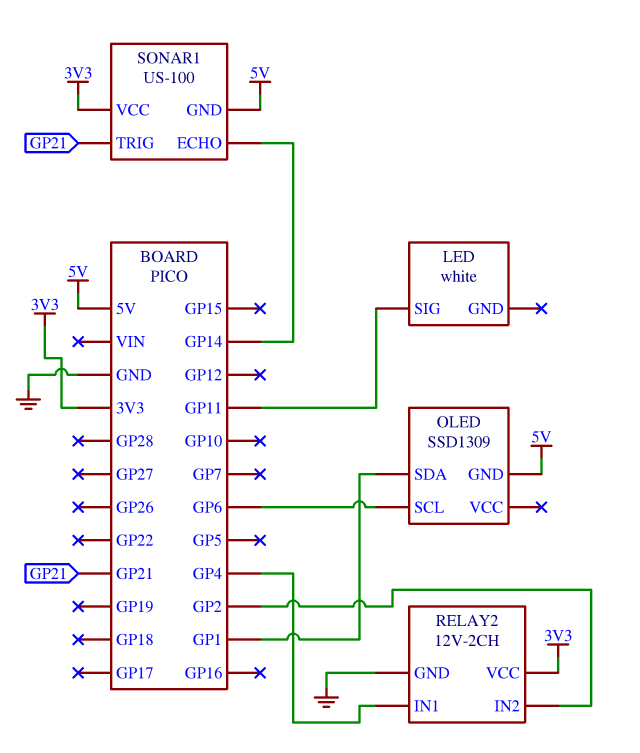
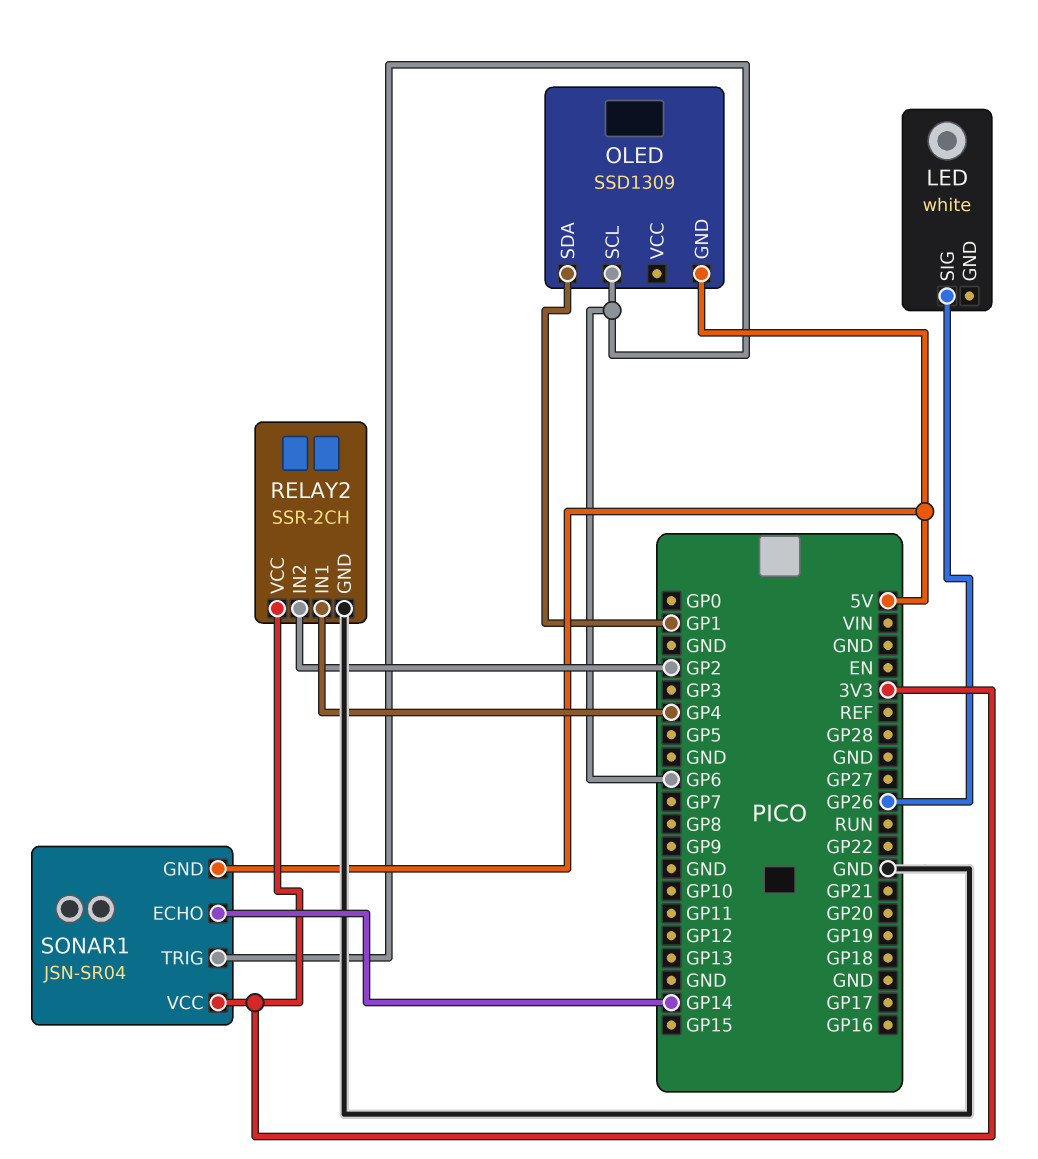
LED pin SIG: GP11 -> GP26
RELAY2: 12V-2CH -> SSR-2CH
SONAR1: US-100 -> JSN-SR04
SONAR1 pin TRIG: GP21 -> GP6

